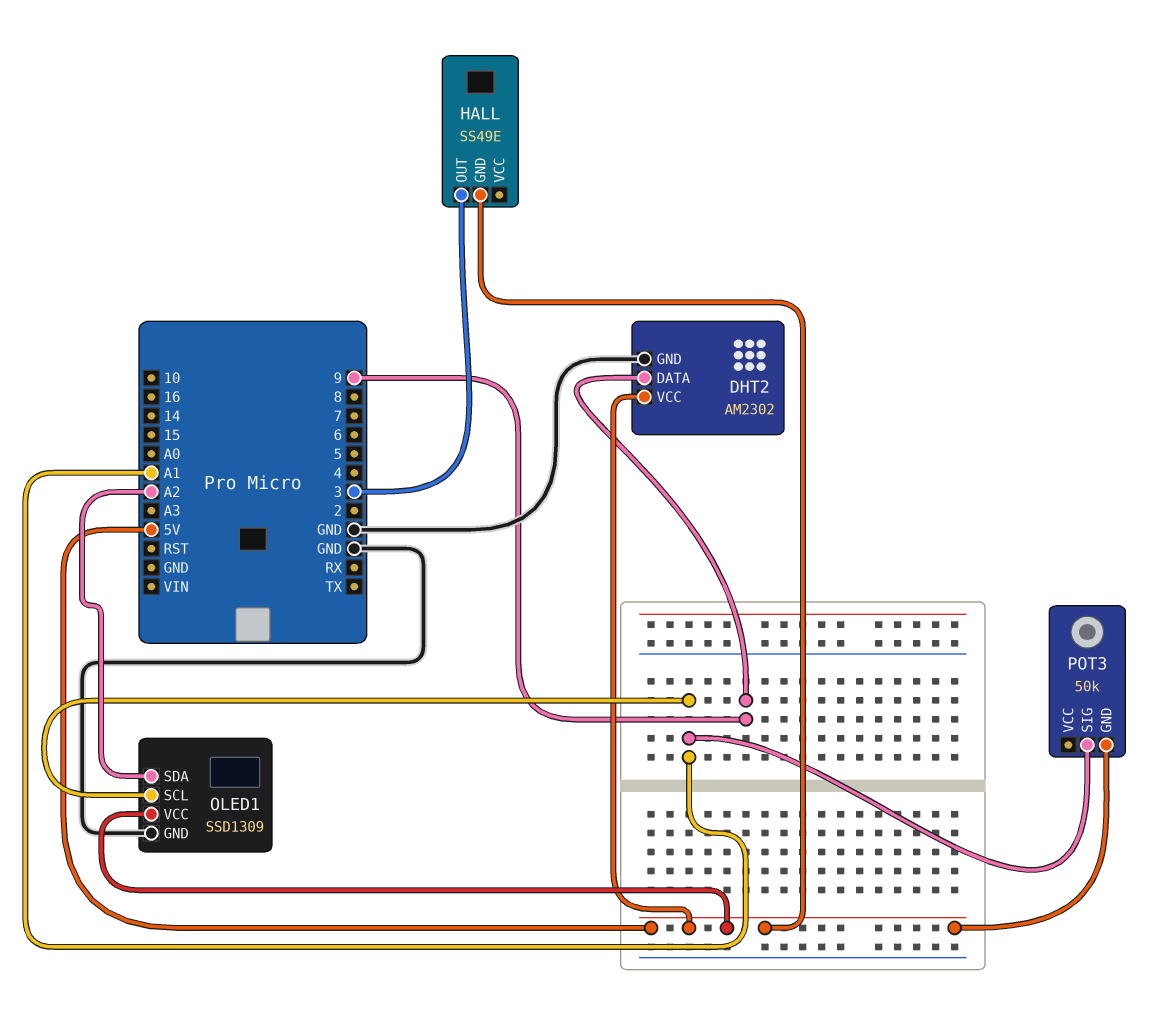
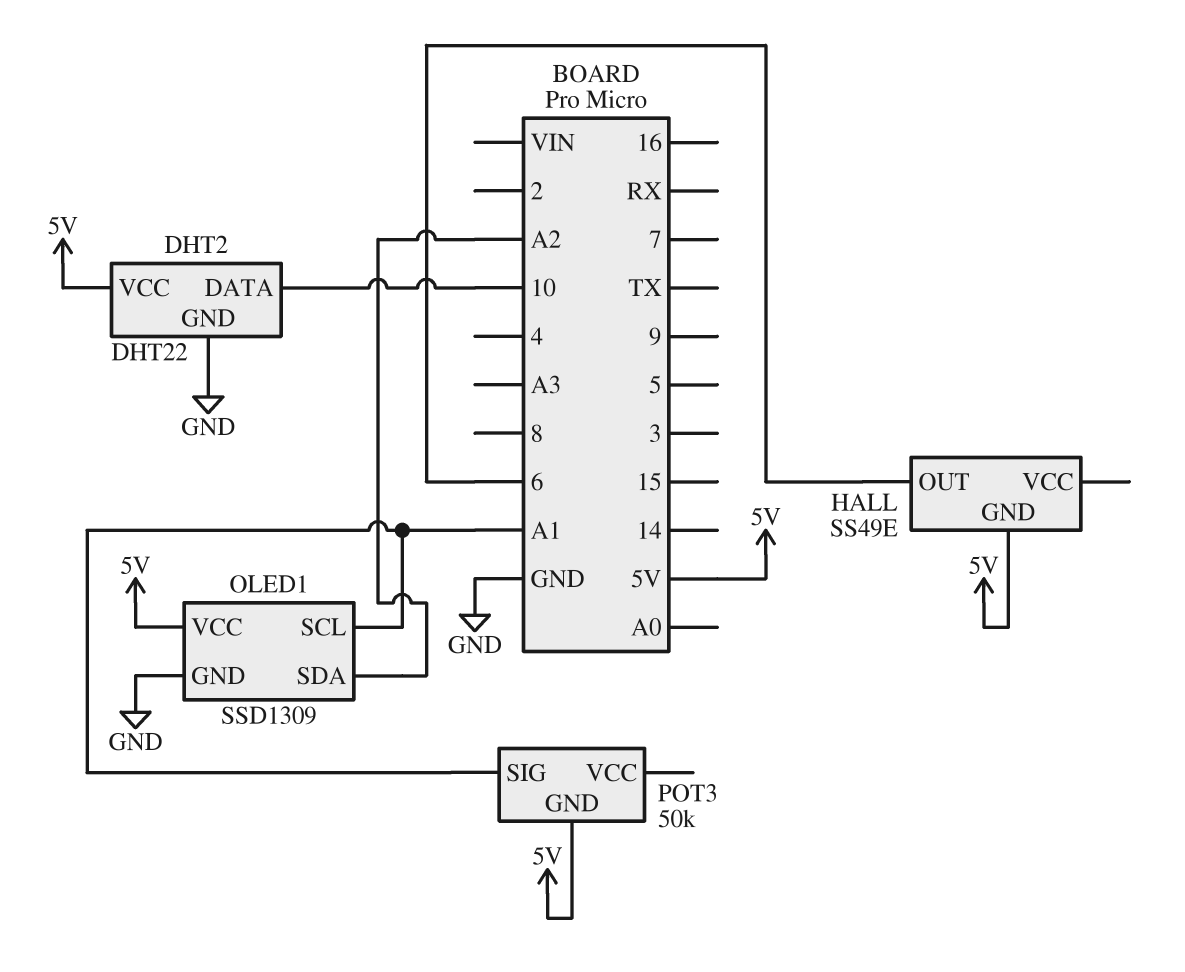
DHT2: AM2302 -> DHT22
DHT2 pin DATA: 9 -> 10
HALL pin OUT: 3 -> 6

